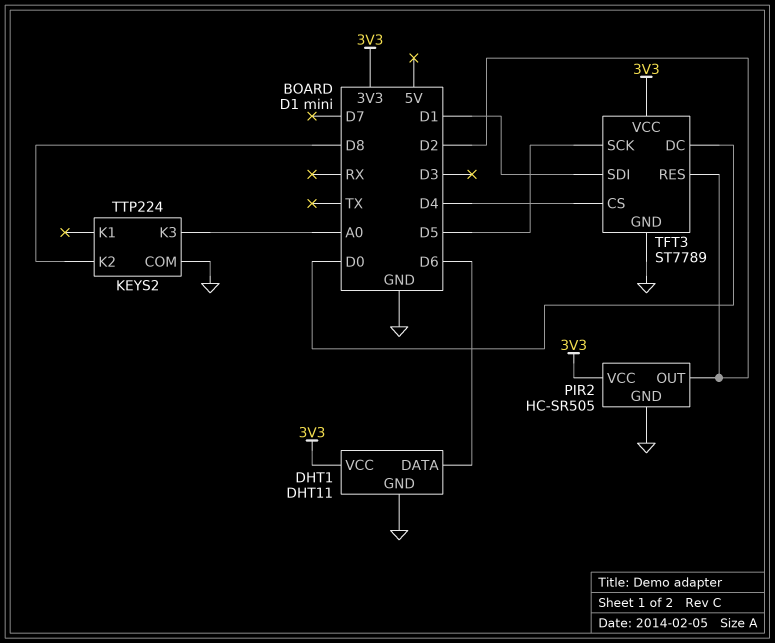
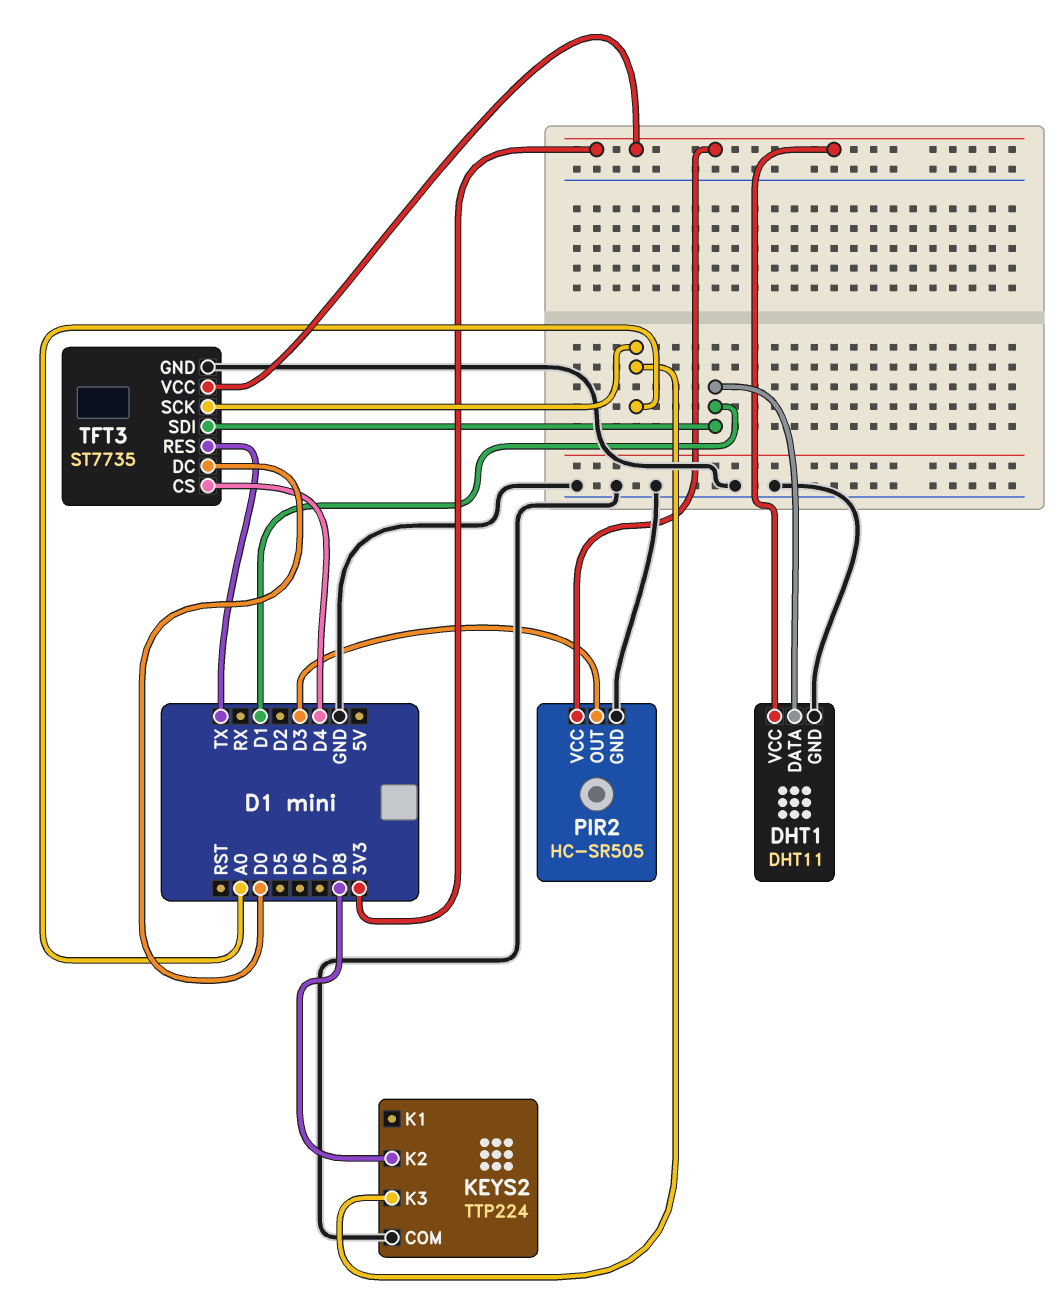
DHT1 pin DATA: D6 -> D1
PIR2 pin OUT: D2 -> D3
TFT3: ST7789 -> ST7735
TFT3 pin RES: D2 -> TX
TFT3 pin SCK: D5 -> A0

